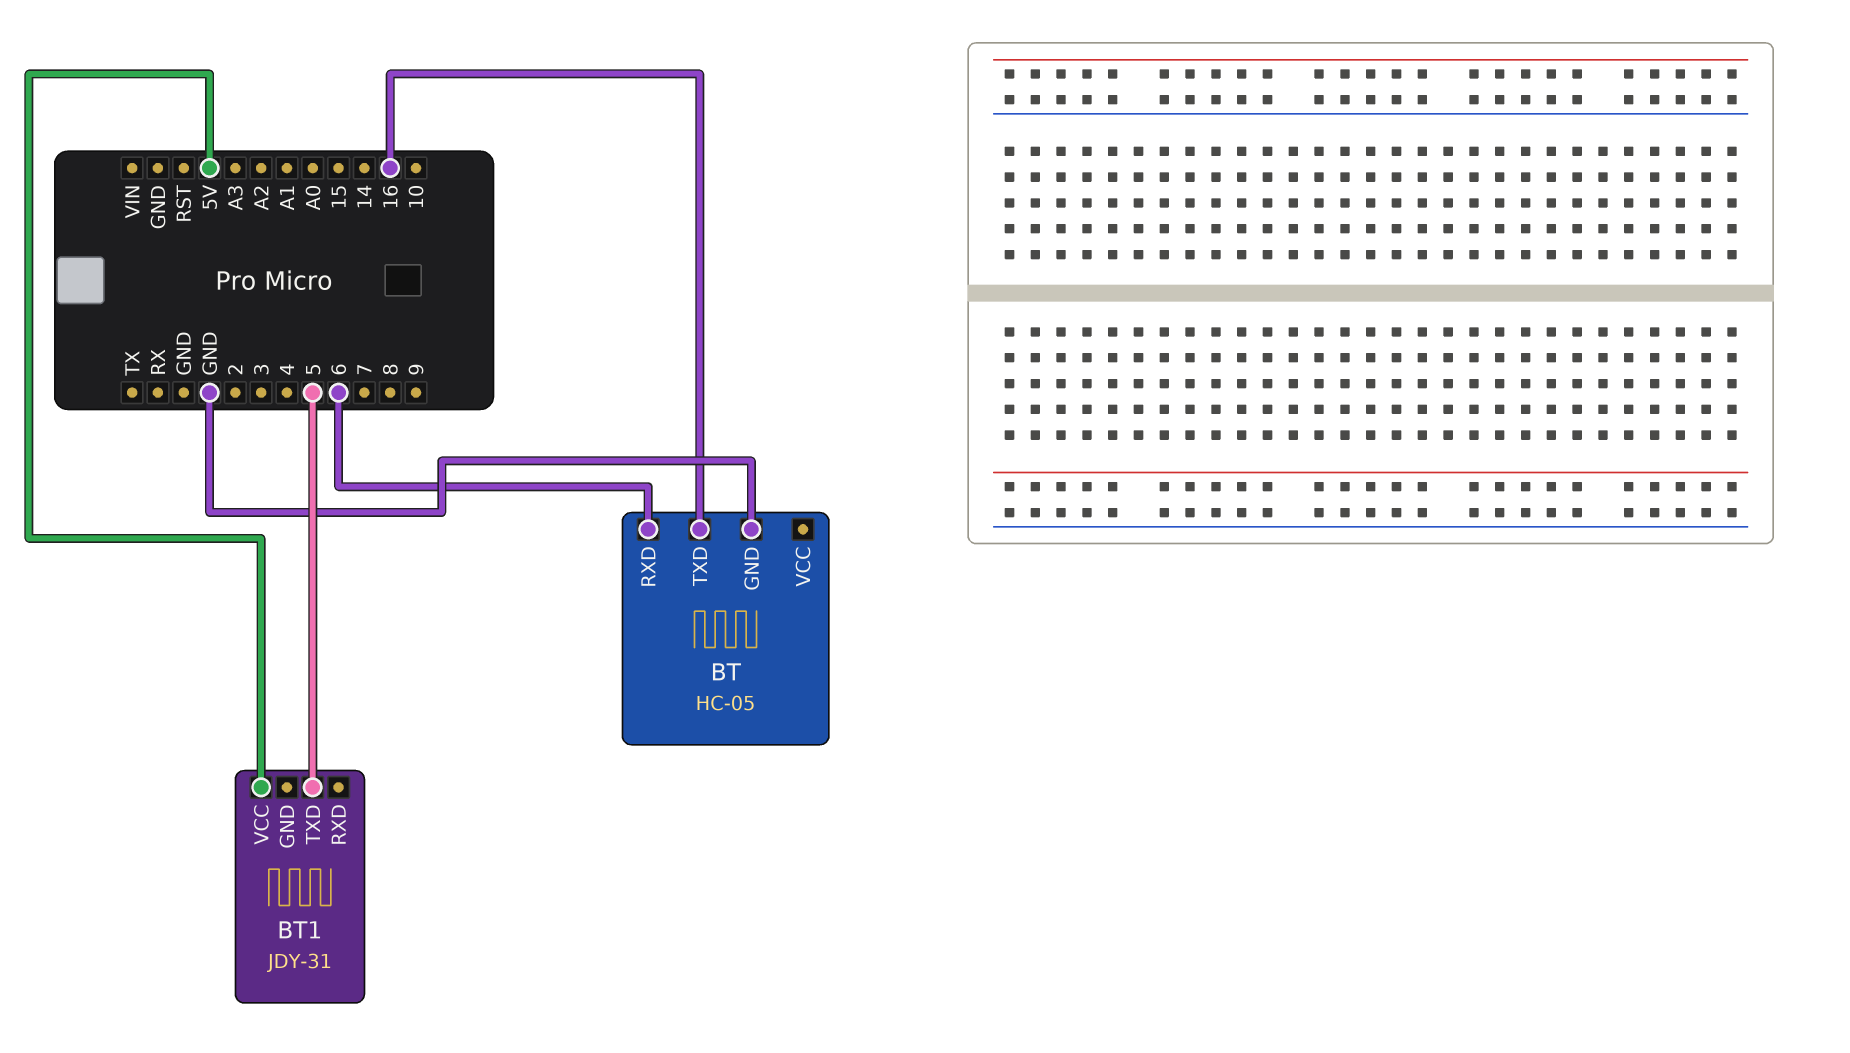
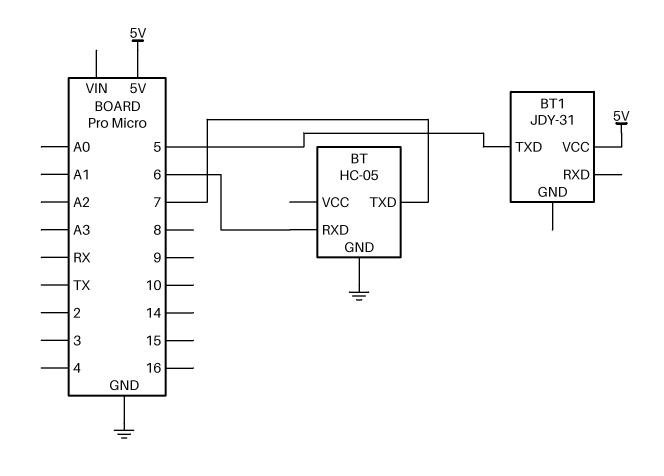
BT pin TXD: 16 -> 7

